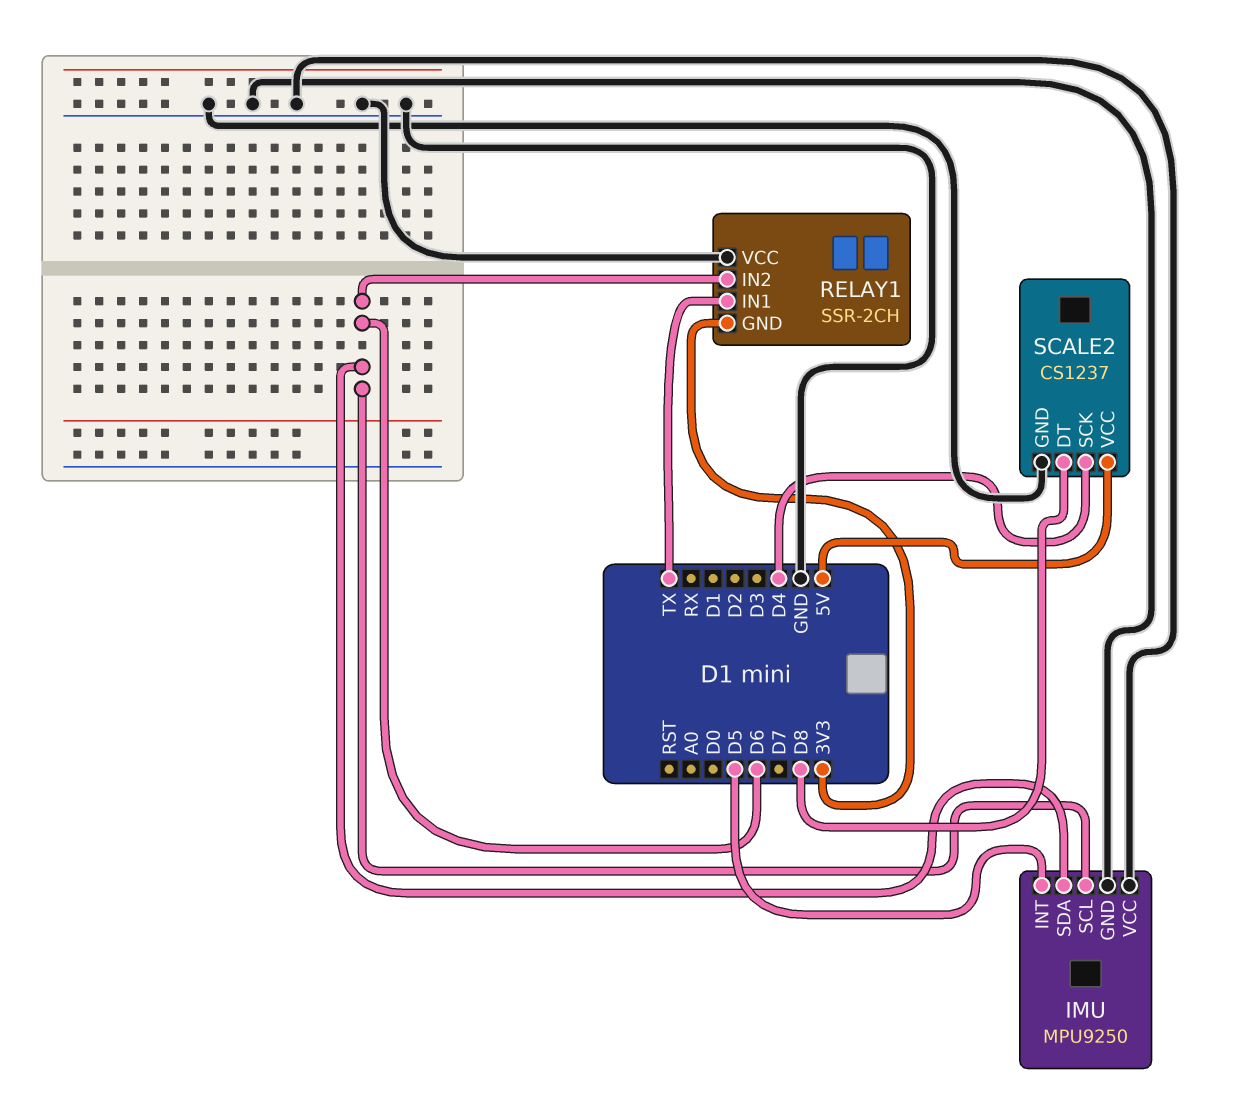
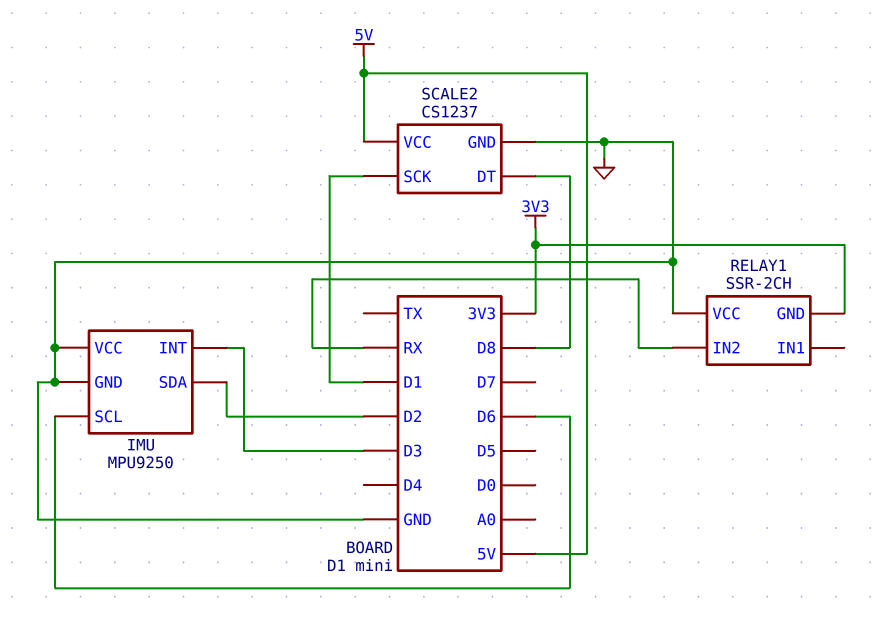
IMU pin INT: D5 -> D3
IMU pin SDA: D6 -> D2
RELAY1 pin IN1: TX -> none
RELAY1 pin IN2: D6 -> RX
SCALE2 pin SCK: D4 -> D1

